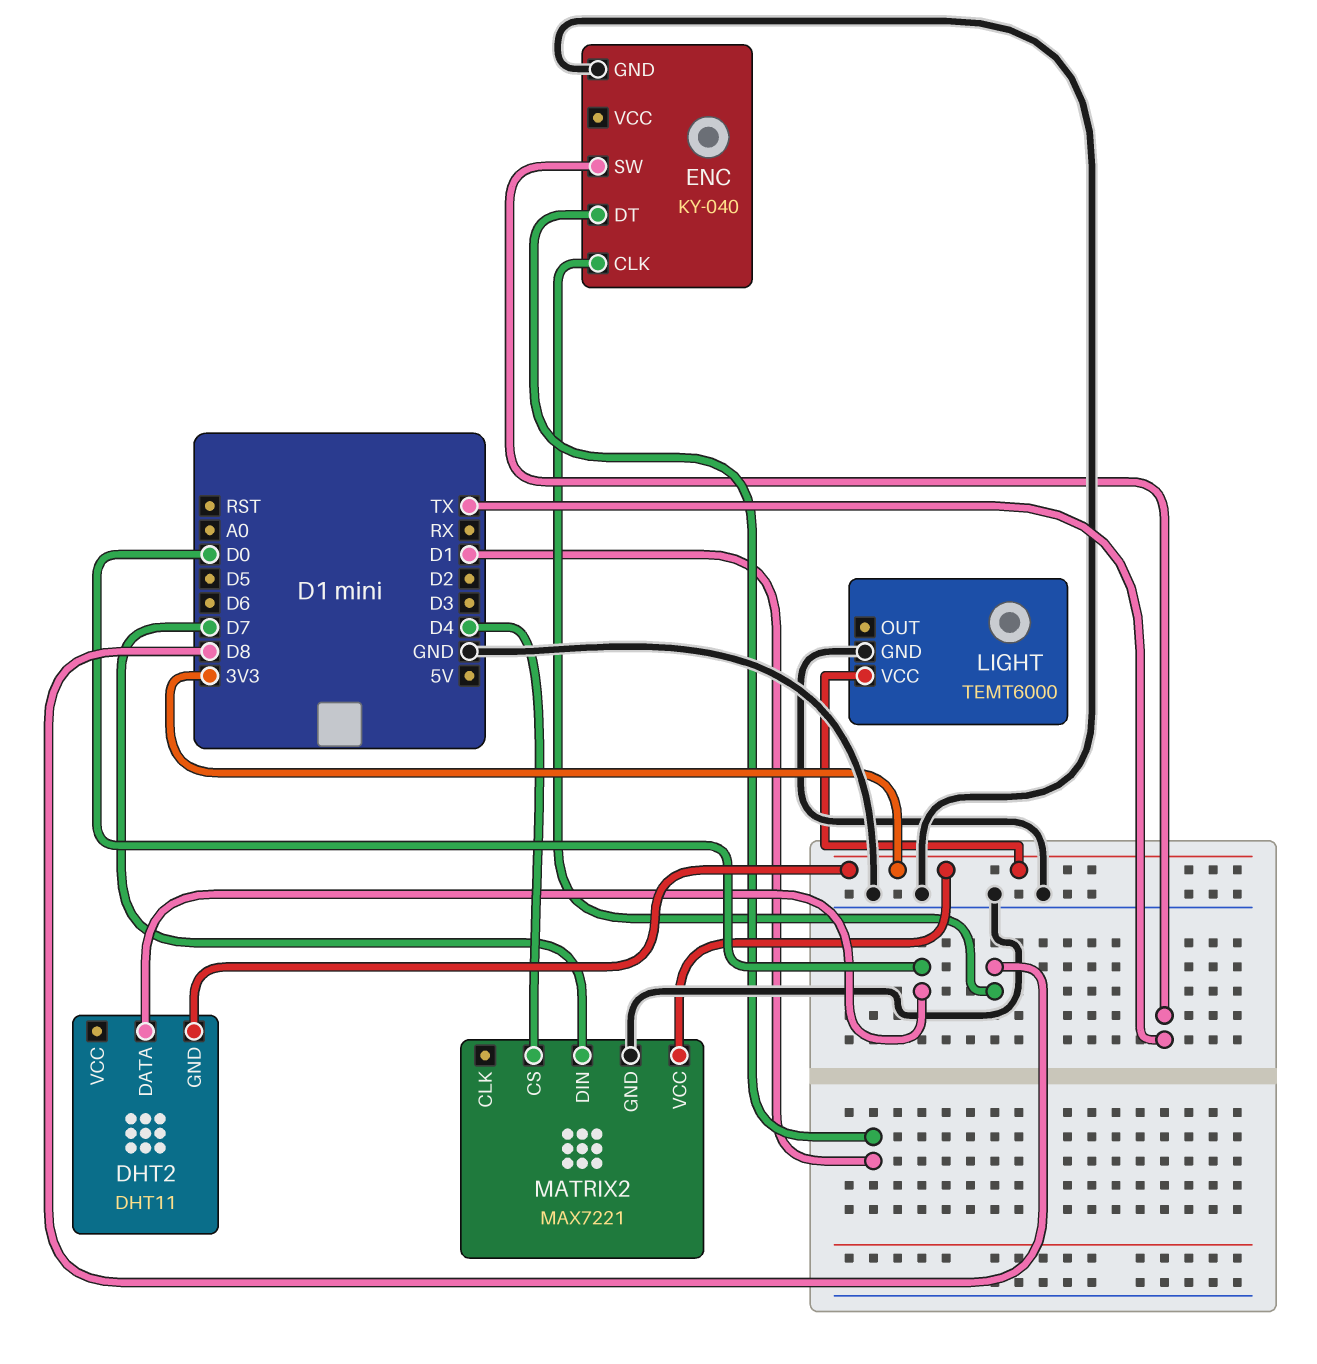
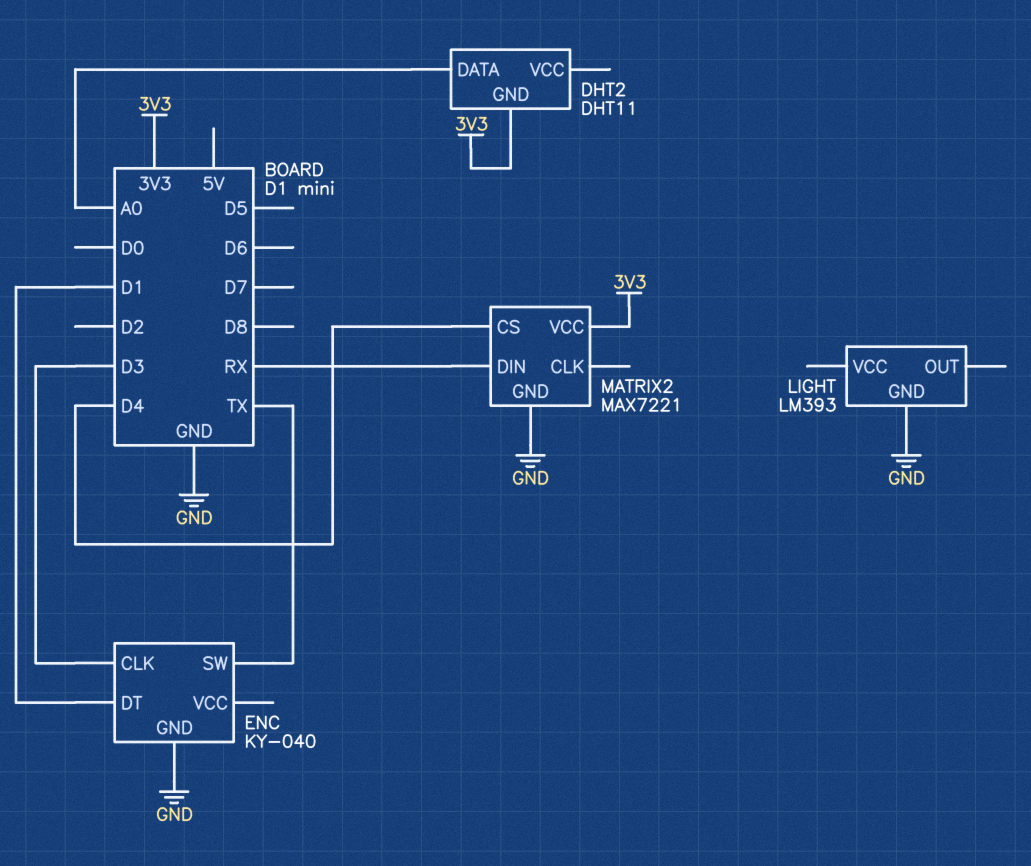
DHT2 pin DATA: D0 -> A0
ENC pin CLK: D8 -> D3
LIGHT: TEMT6000 -> LM393
LIGHT pin VCC: 3V3 -> none
MATRIX2 pin DIN: D7 -> RX

